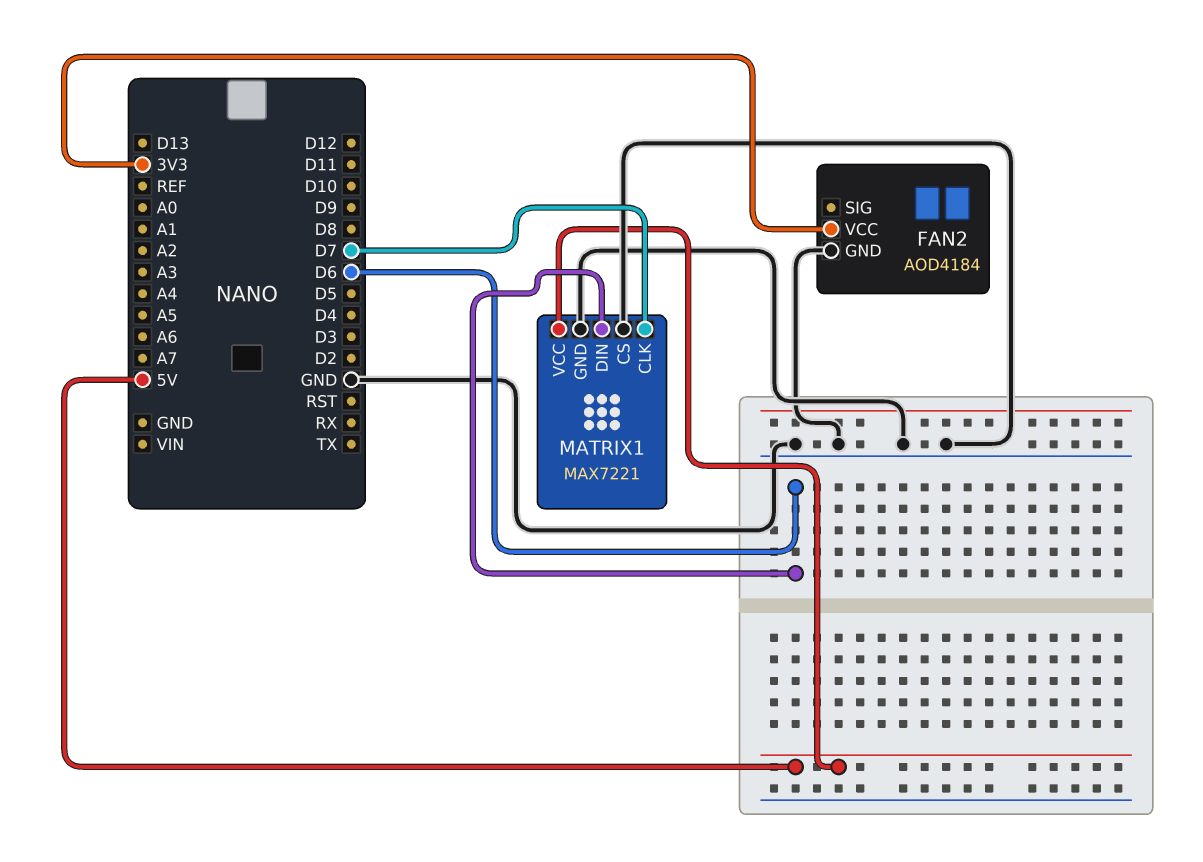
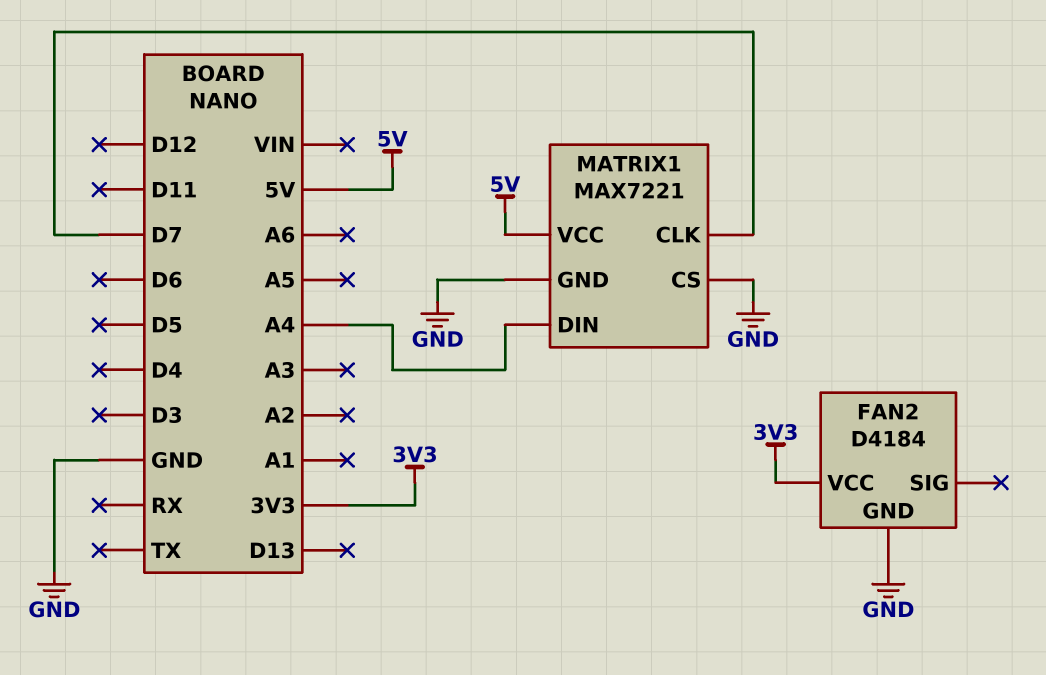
FAN2: AOD4184 -> D4184
MATRIX1 pin DIN: D6 -> A4

